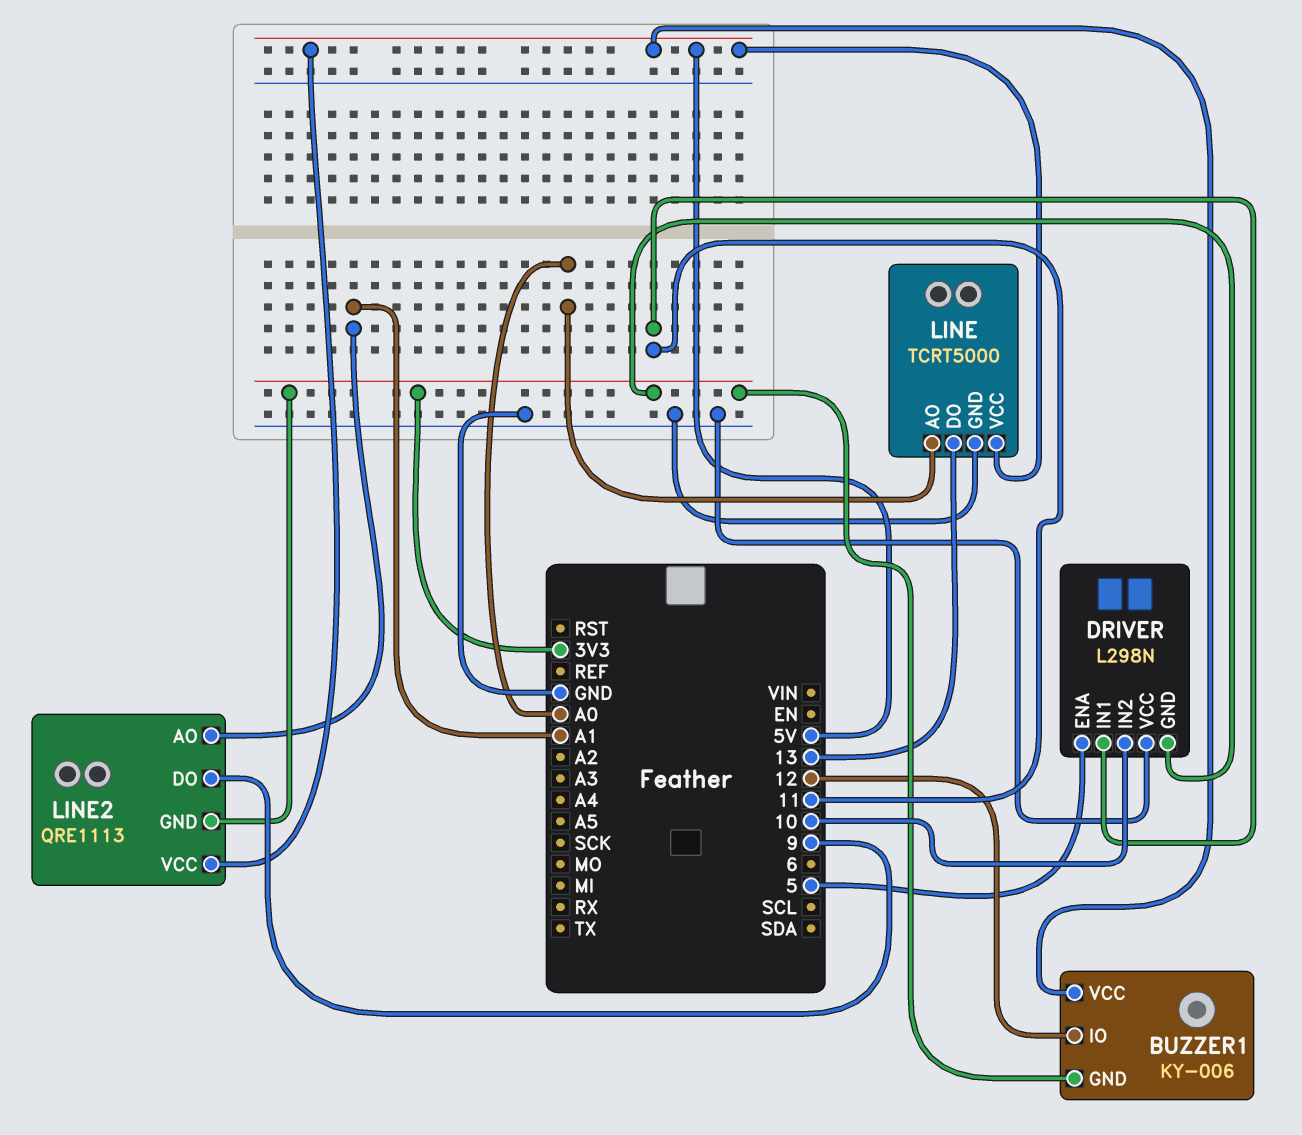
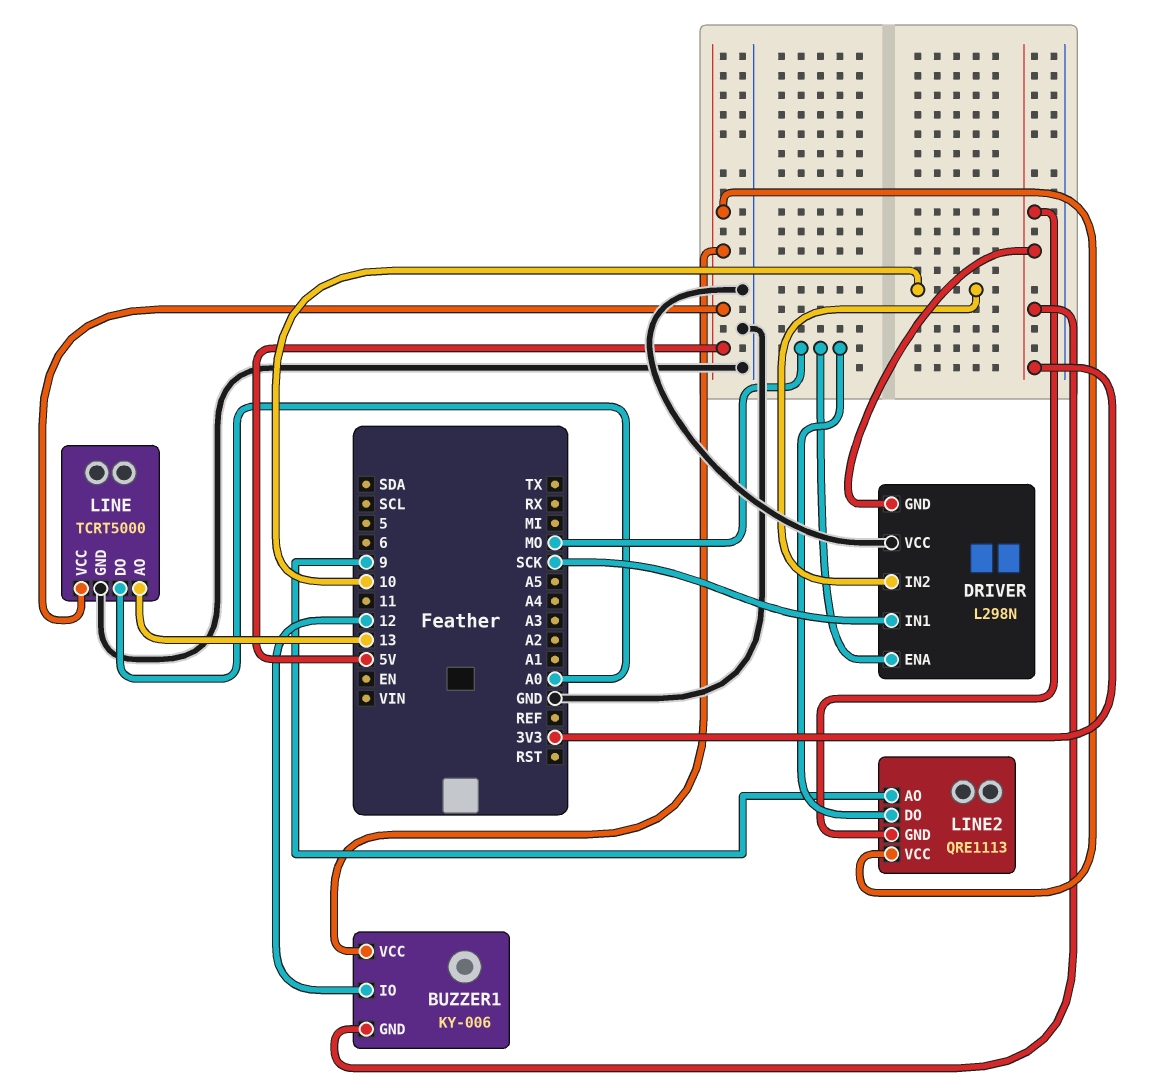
DRIVER pin ENA: 5 -> MO
DRIVER pin IN1: 11 -> SCK
LINE pin AO: A0 -> 13
LINE pin DO: 13 -> A0
LINE2 pin AO: A1 -> 9
LINE2 pin DO: 9 -> MO

